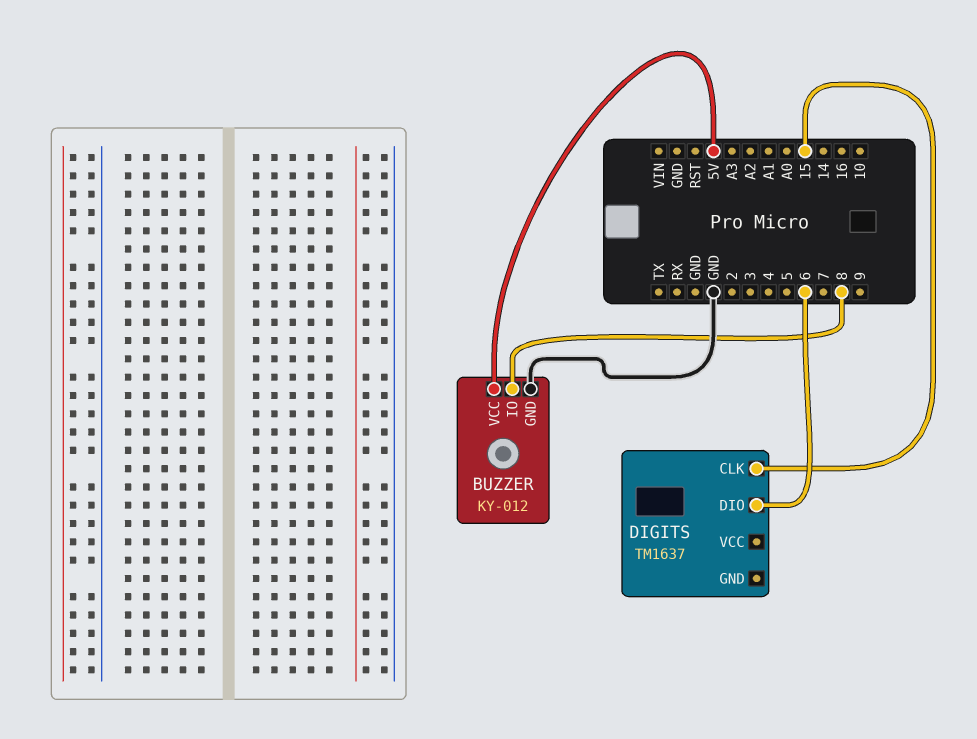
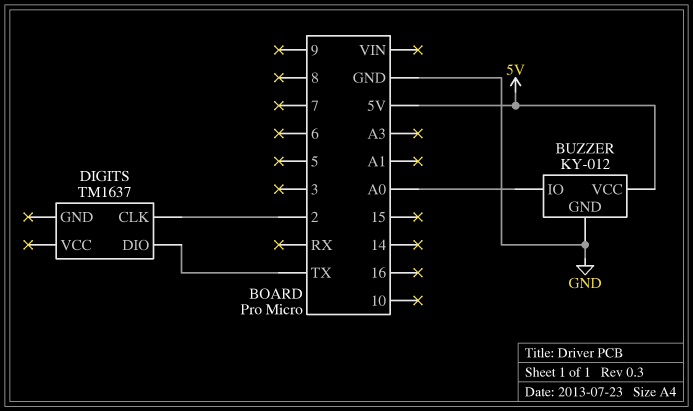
BUZZER pin IO: 8 -> A0
DIGITS pin CLK: 15 -> 2
DIGITS pin DIO: 6 -> TX

